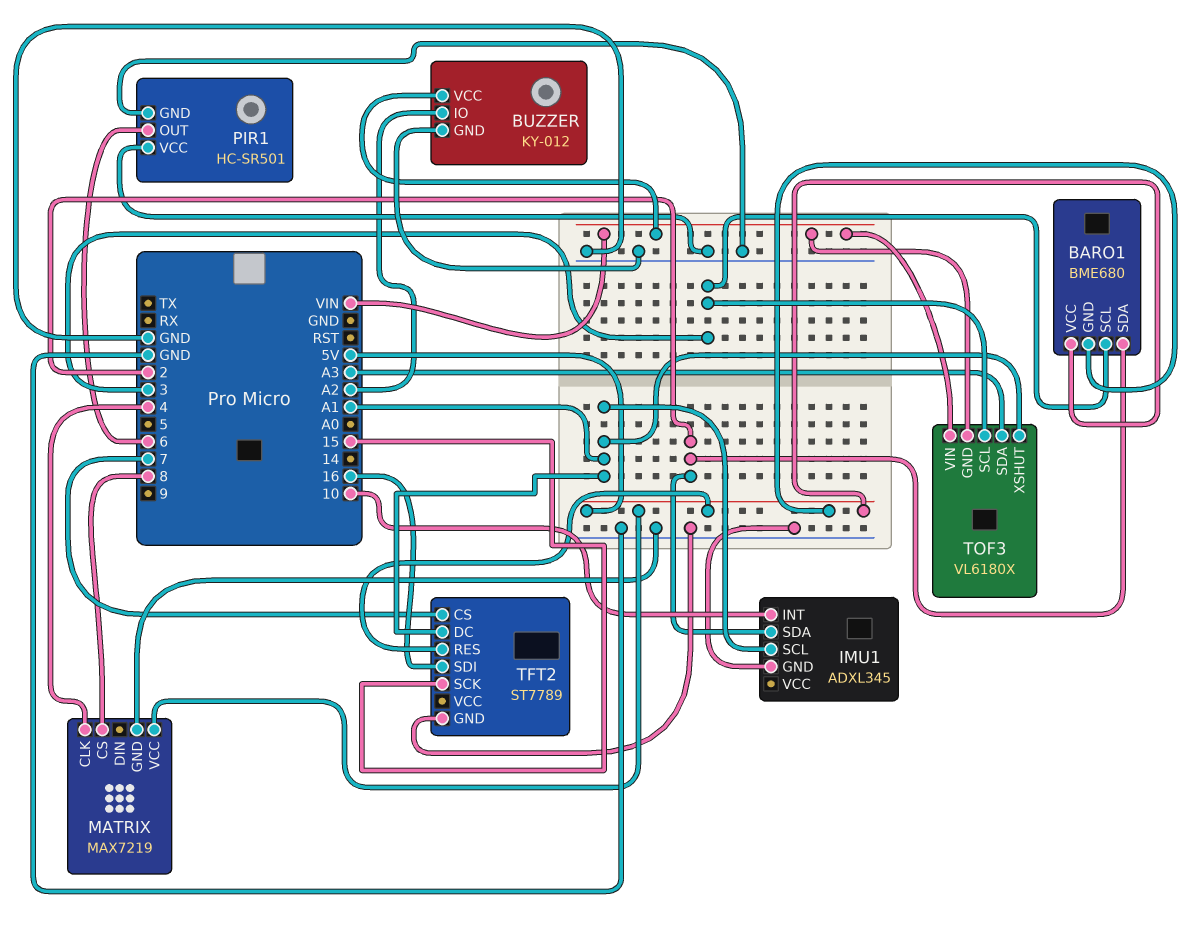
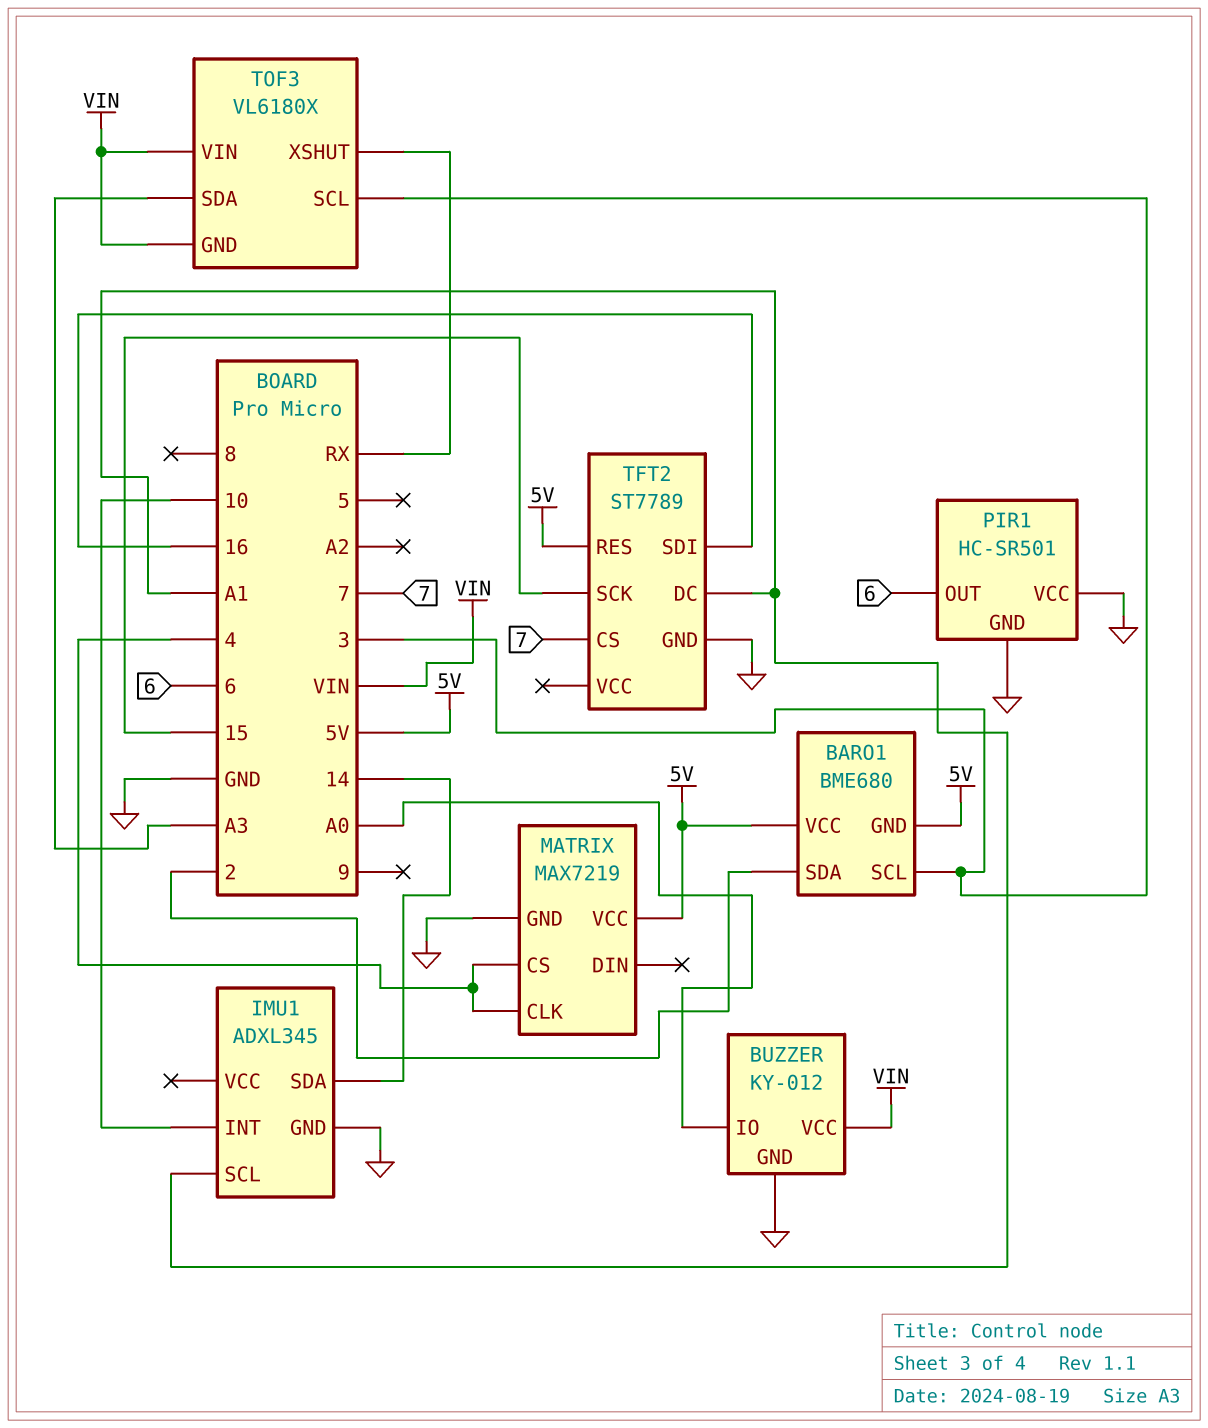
BUZZER pin IO: A2 -> A0
IMU1 pin SDA: 2 -> 14
MATRIX pin CS: 8 -> 4
TOF3 pin XSHUT: A1 -> RX

